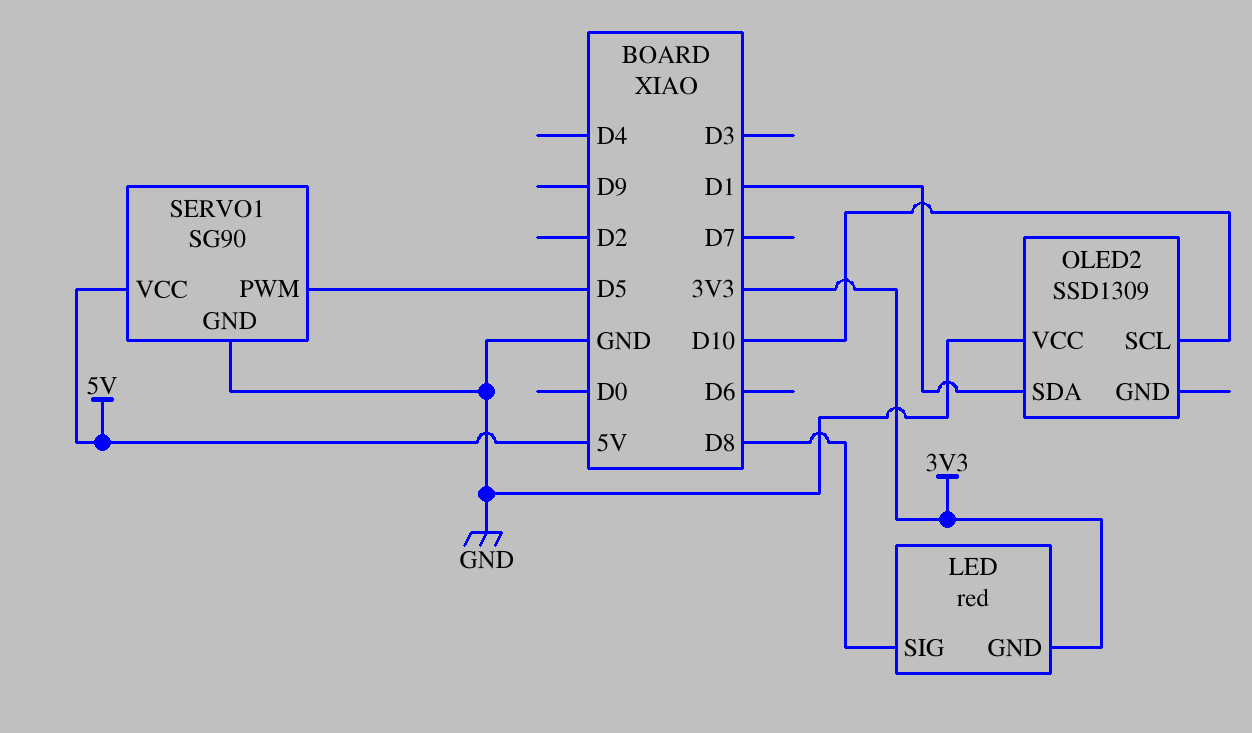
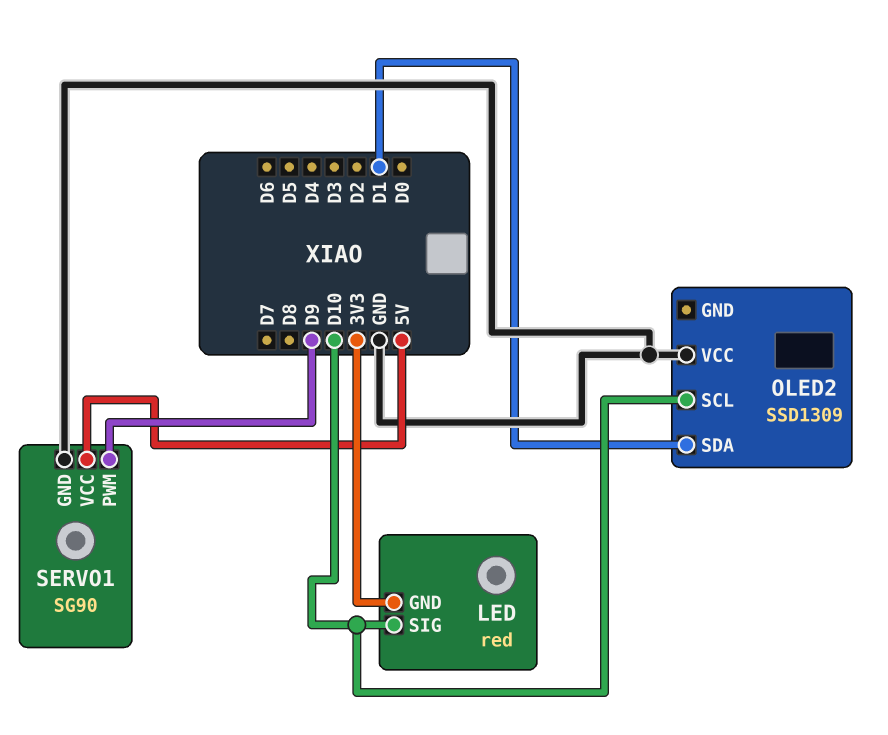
LED pin SIG: D8 -> D10
SERVO1 pin PWM: D5 -> D9

